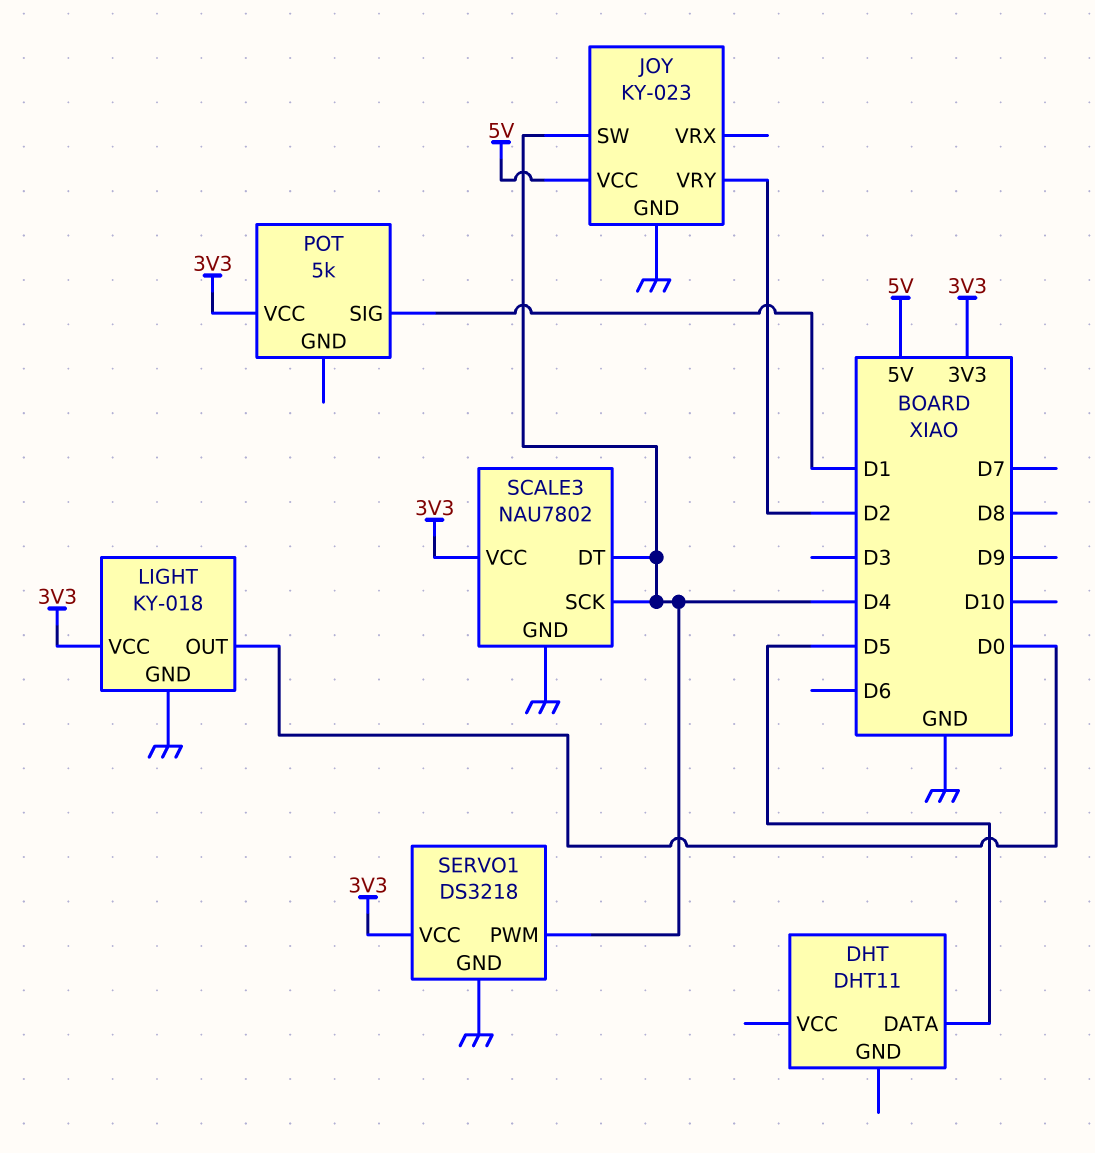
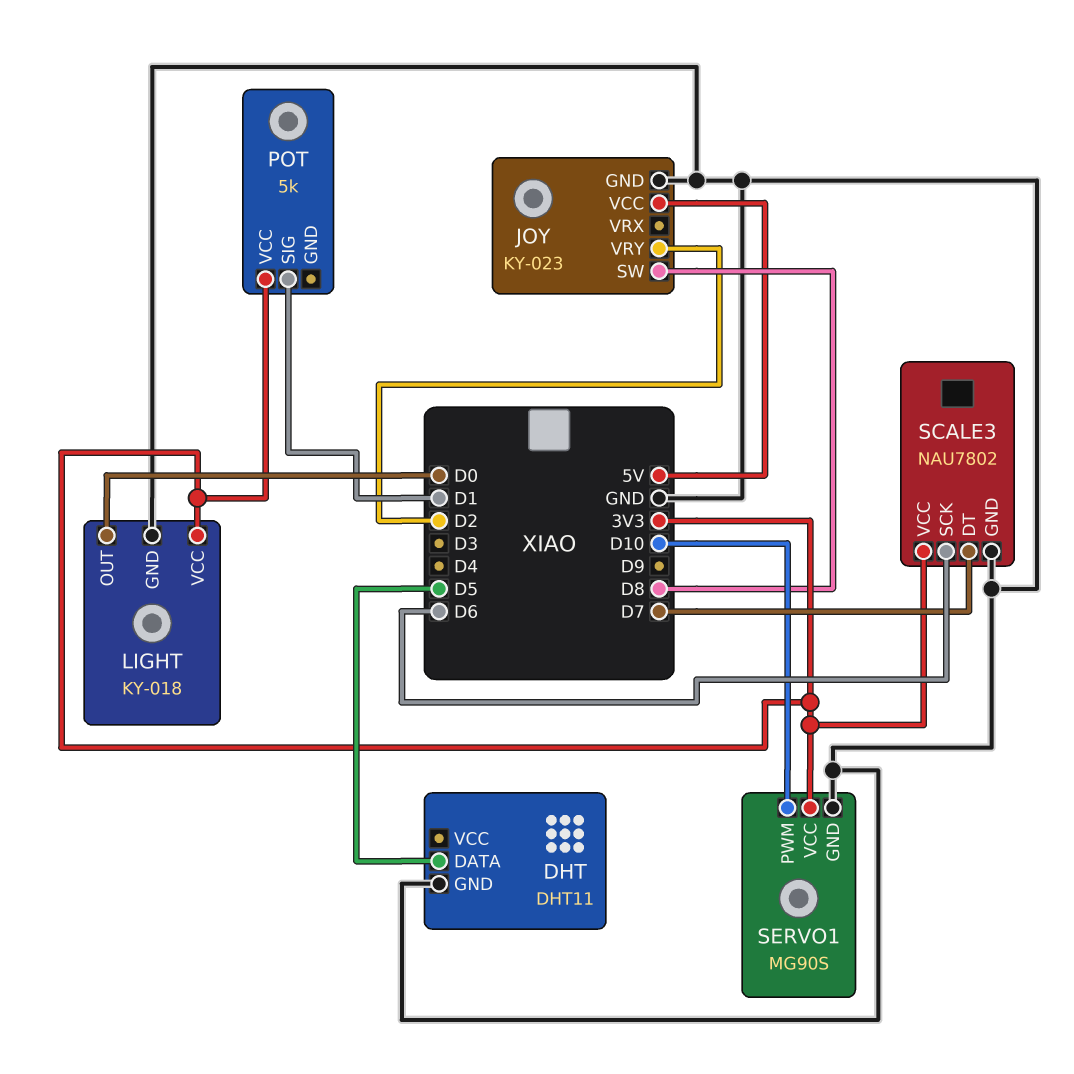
DHT pin GND: none -> GND
JOY pin SW: D4 -> D8
SCALE3 pin DT: D4 -> D7
SCALE3 pin SCK: D4 -> D6
SERVO1: DS3218 -> MG90S
SERVO1 pin PWM: D4 -> D10

